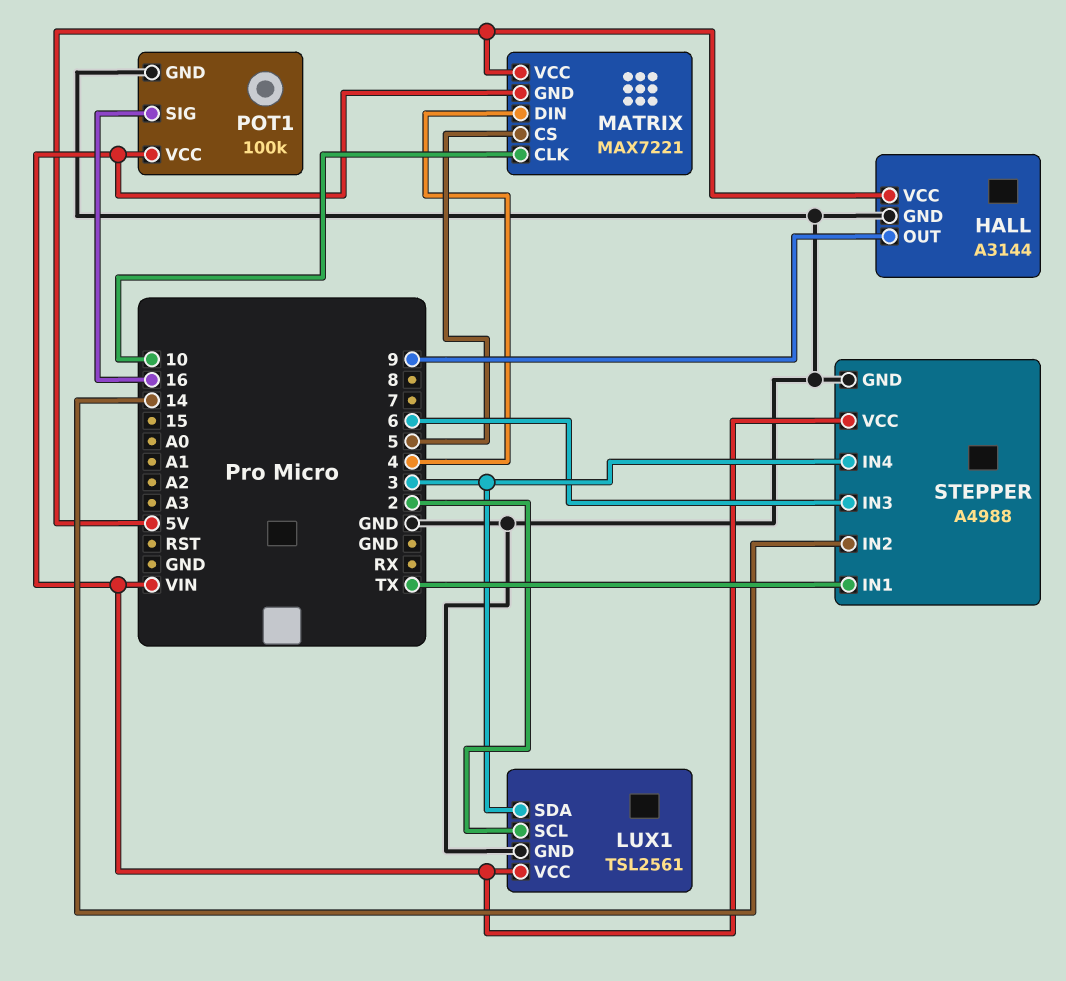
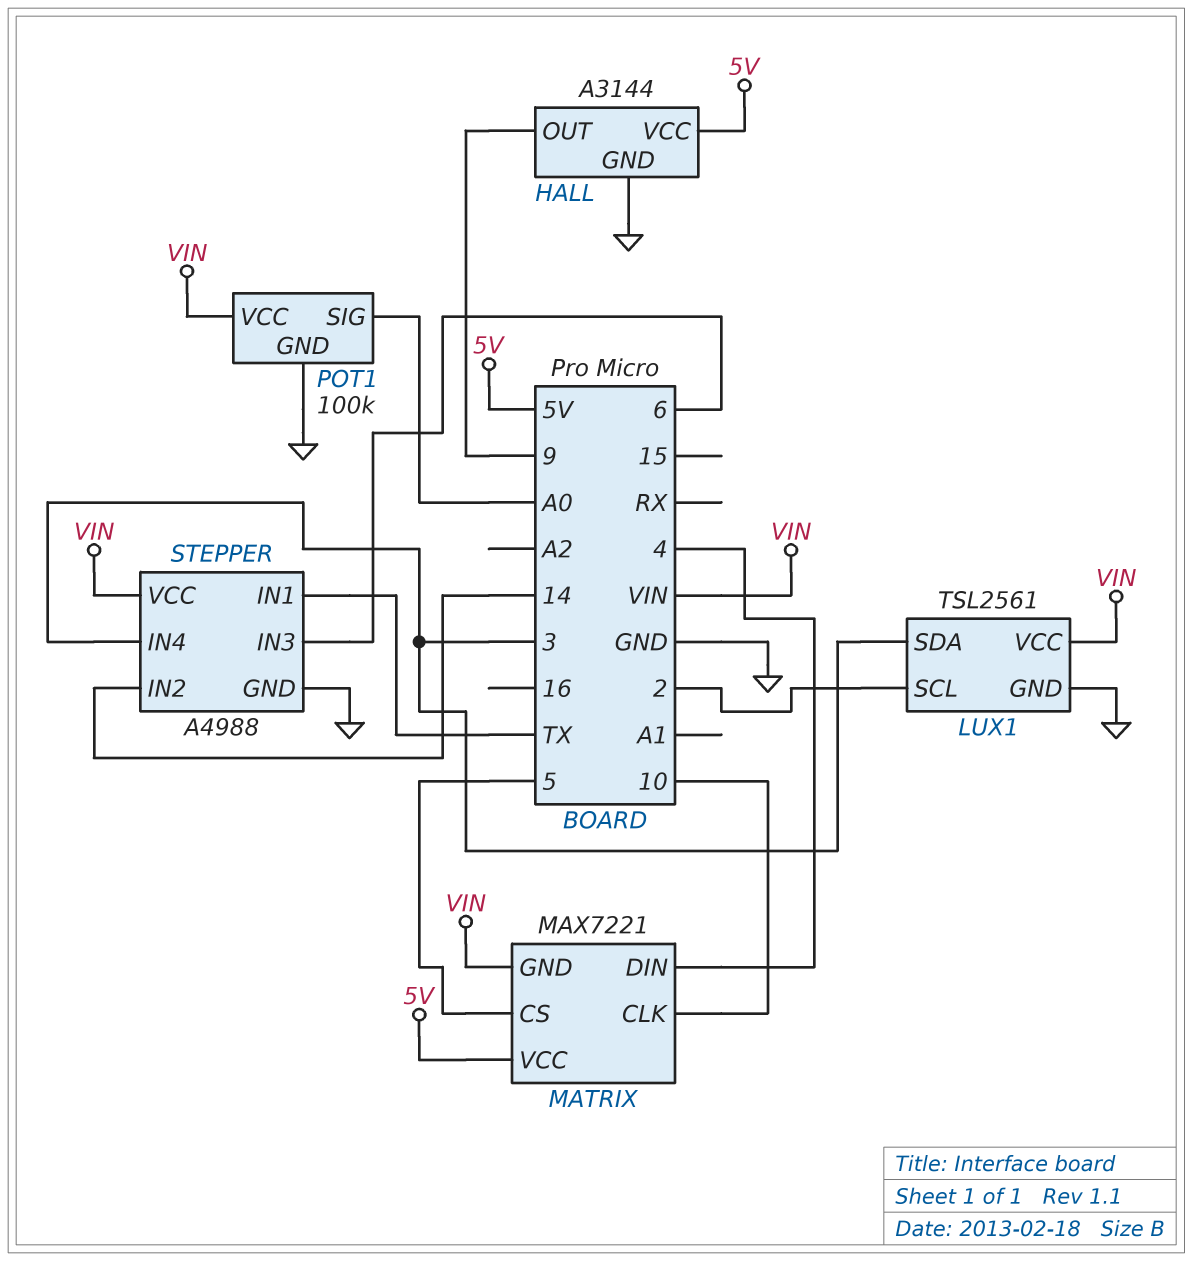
POT1 pin SIG: 16 -> A0

